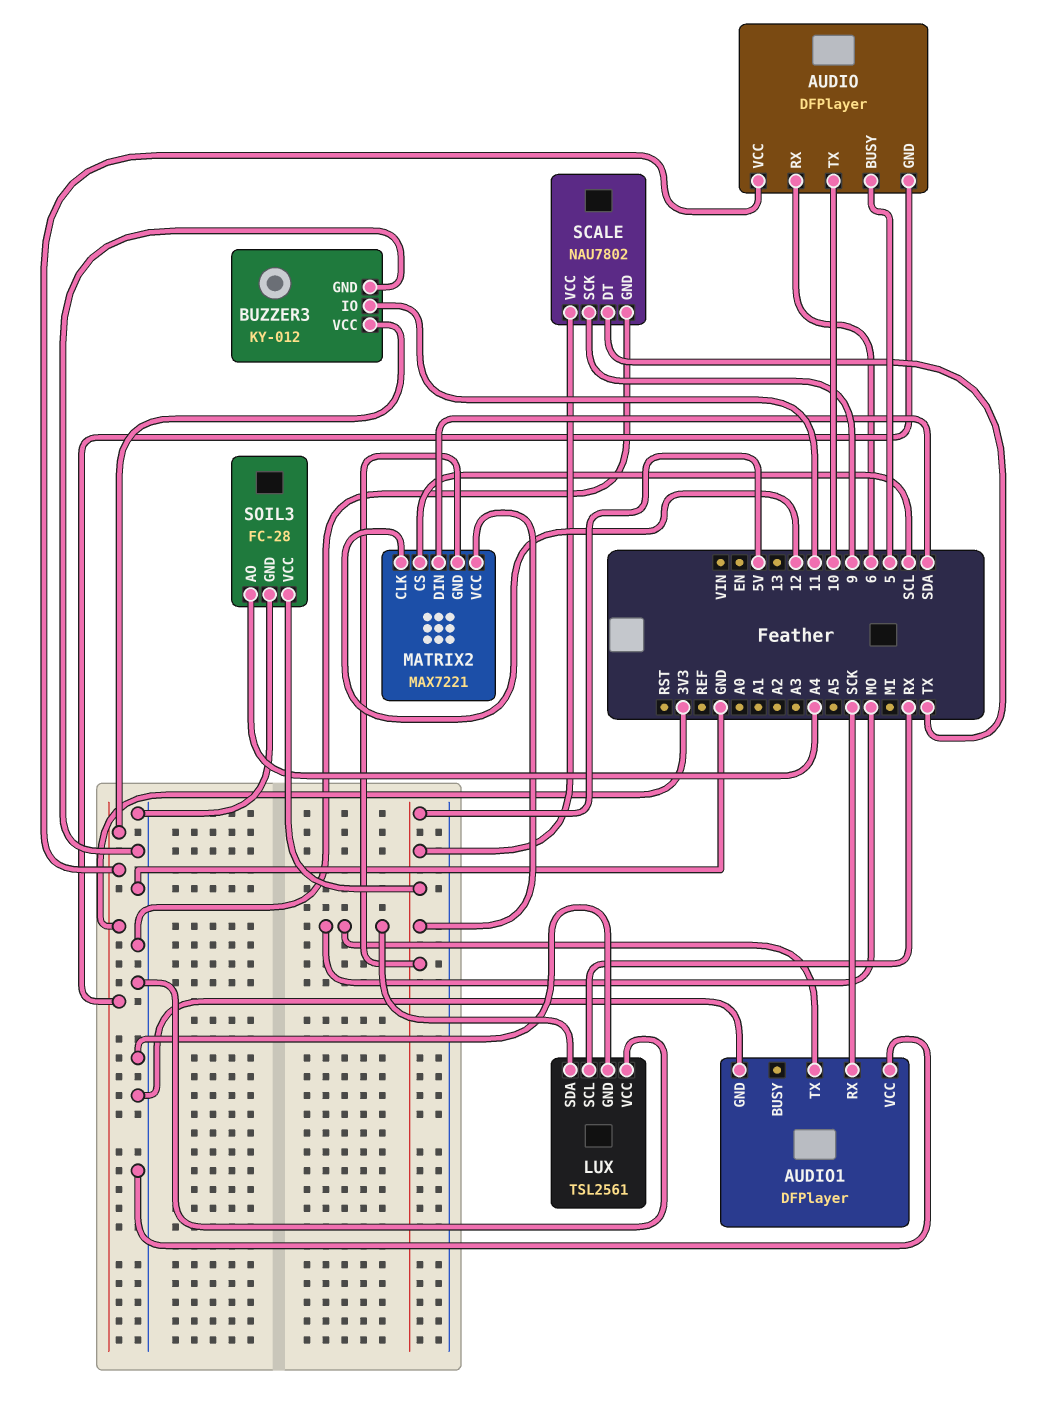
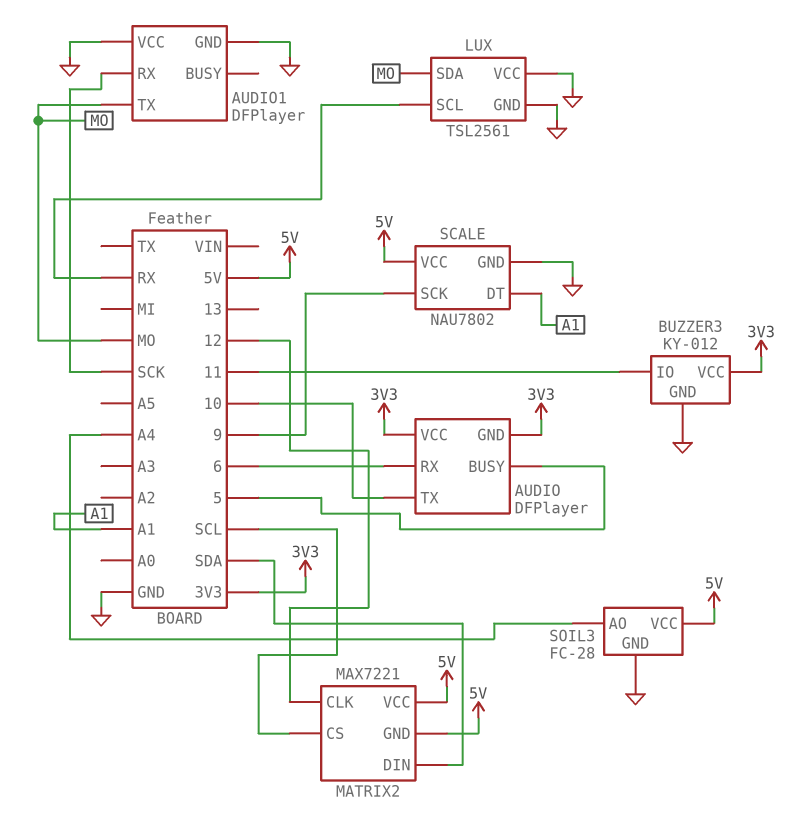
SCALE pin DT: TX -> A1

